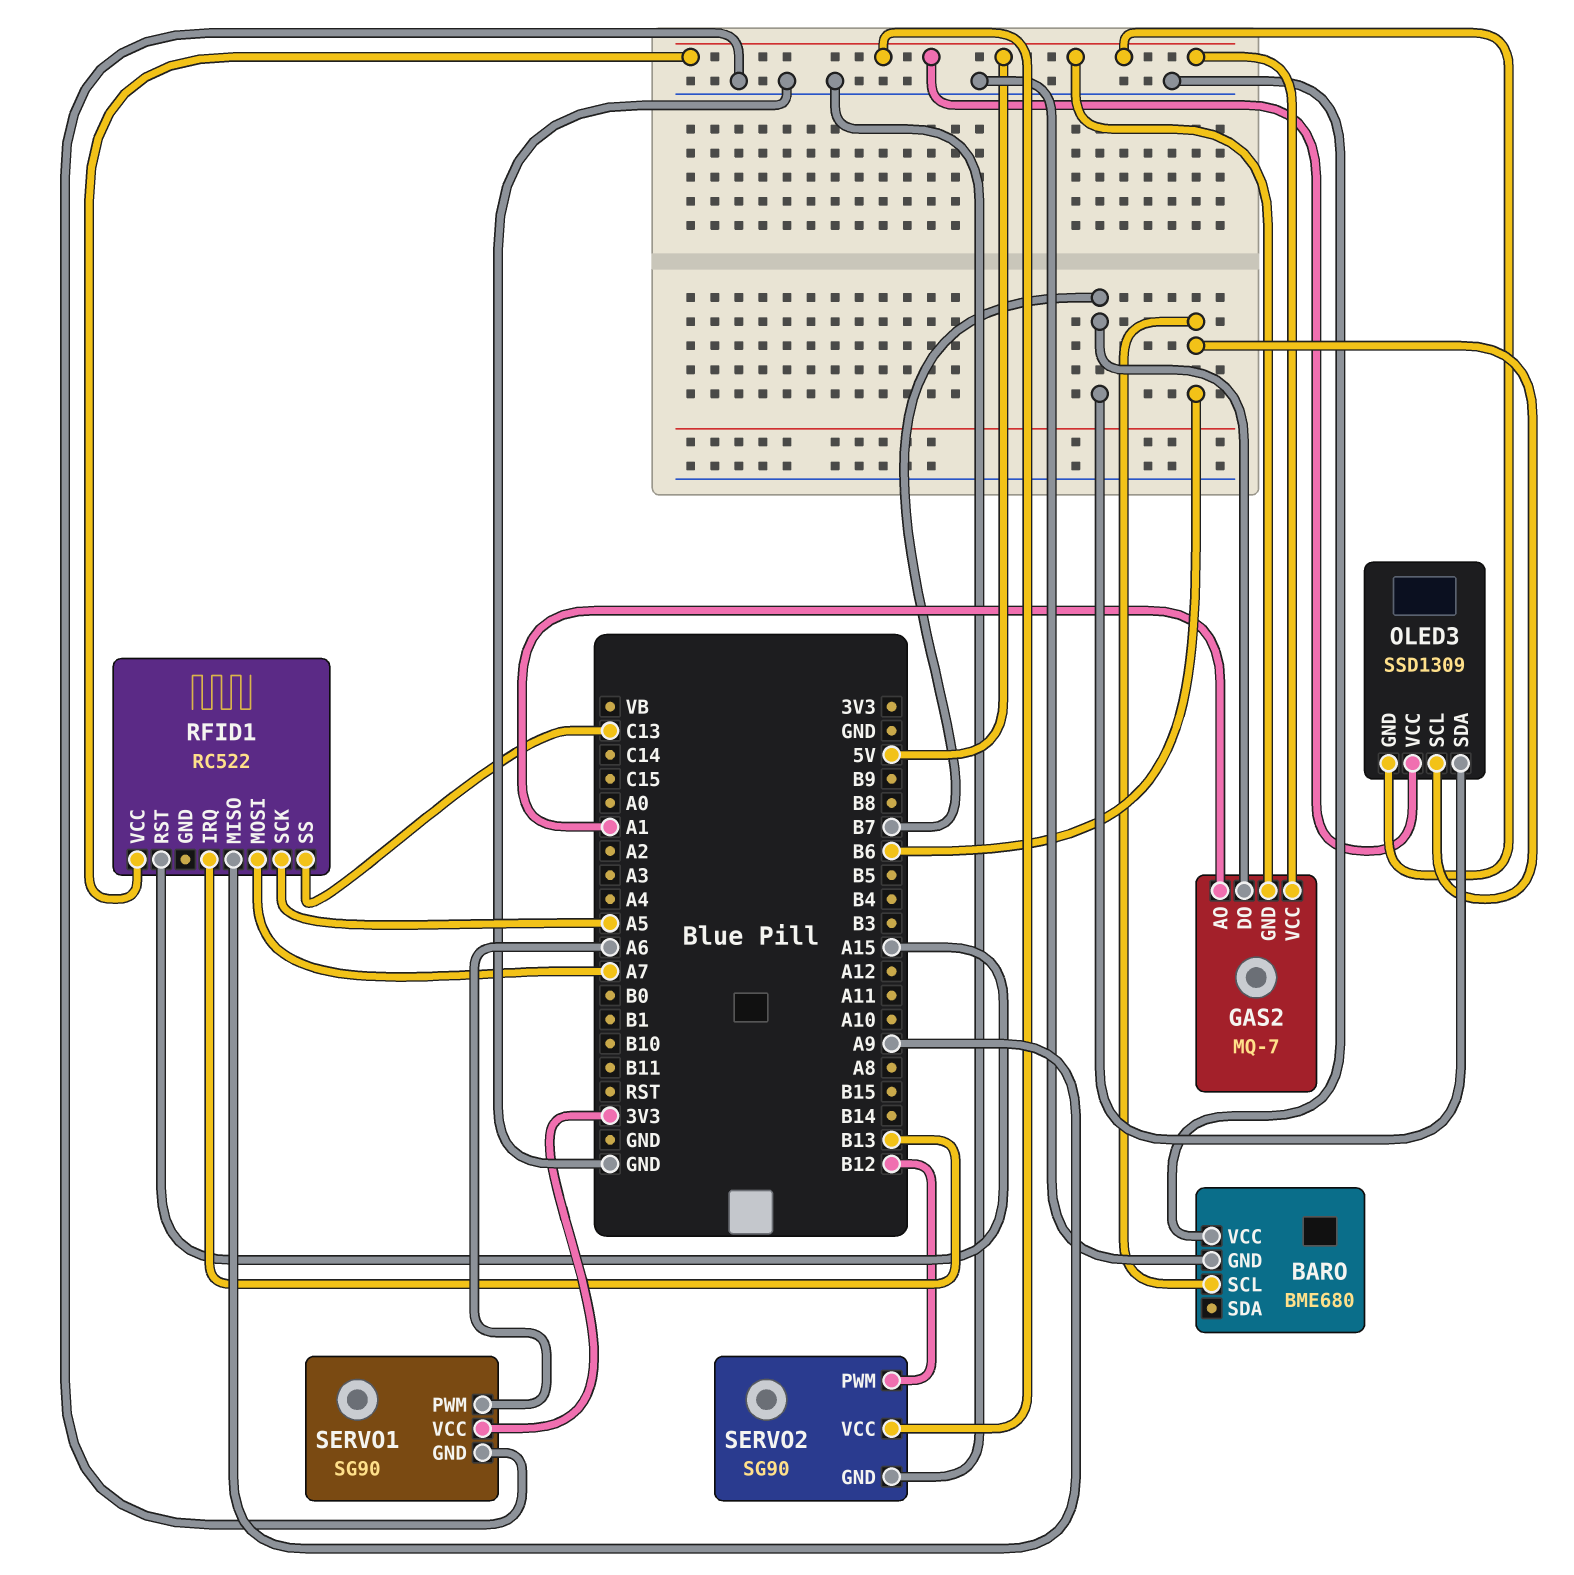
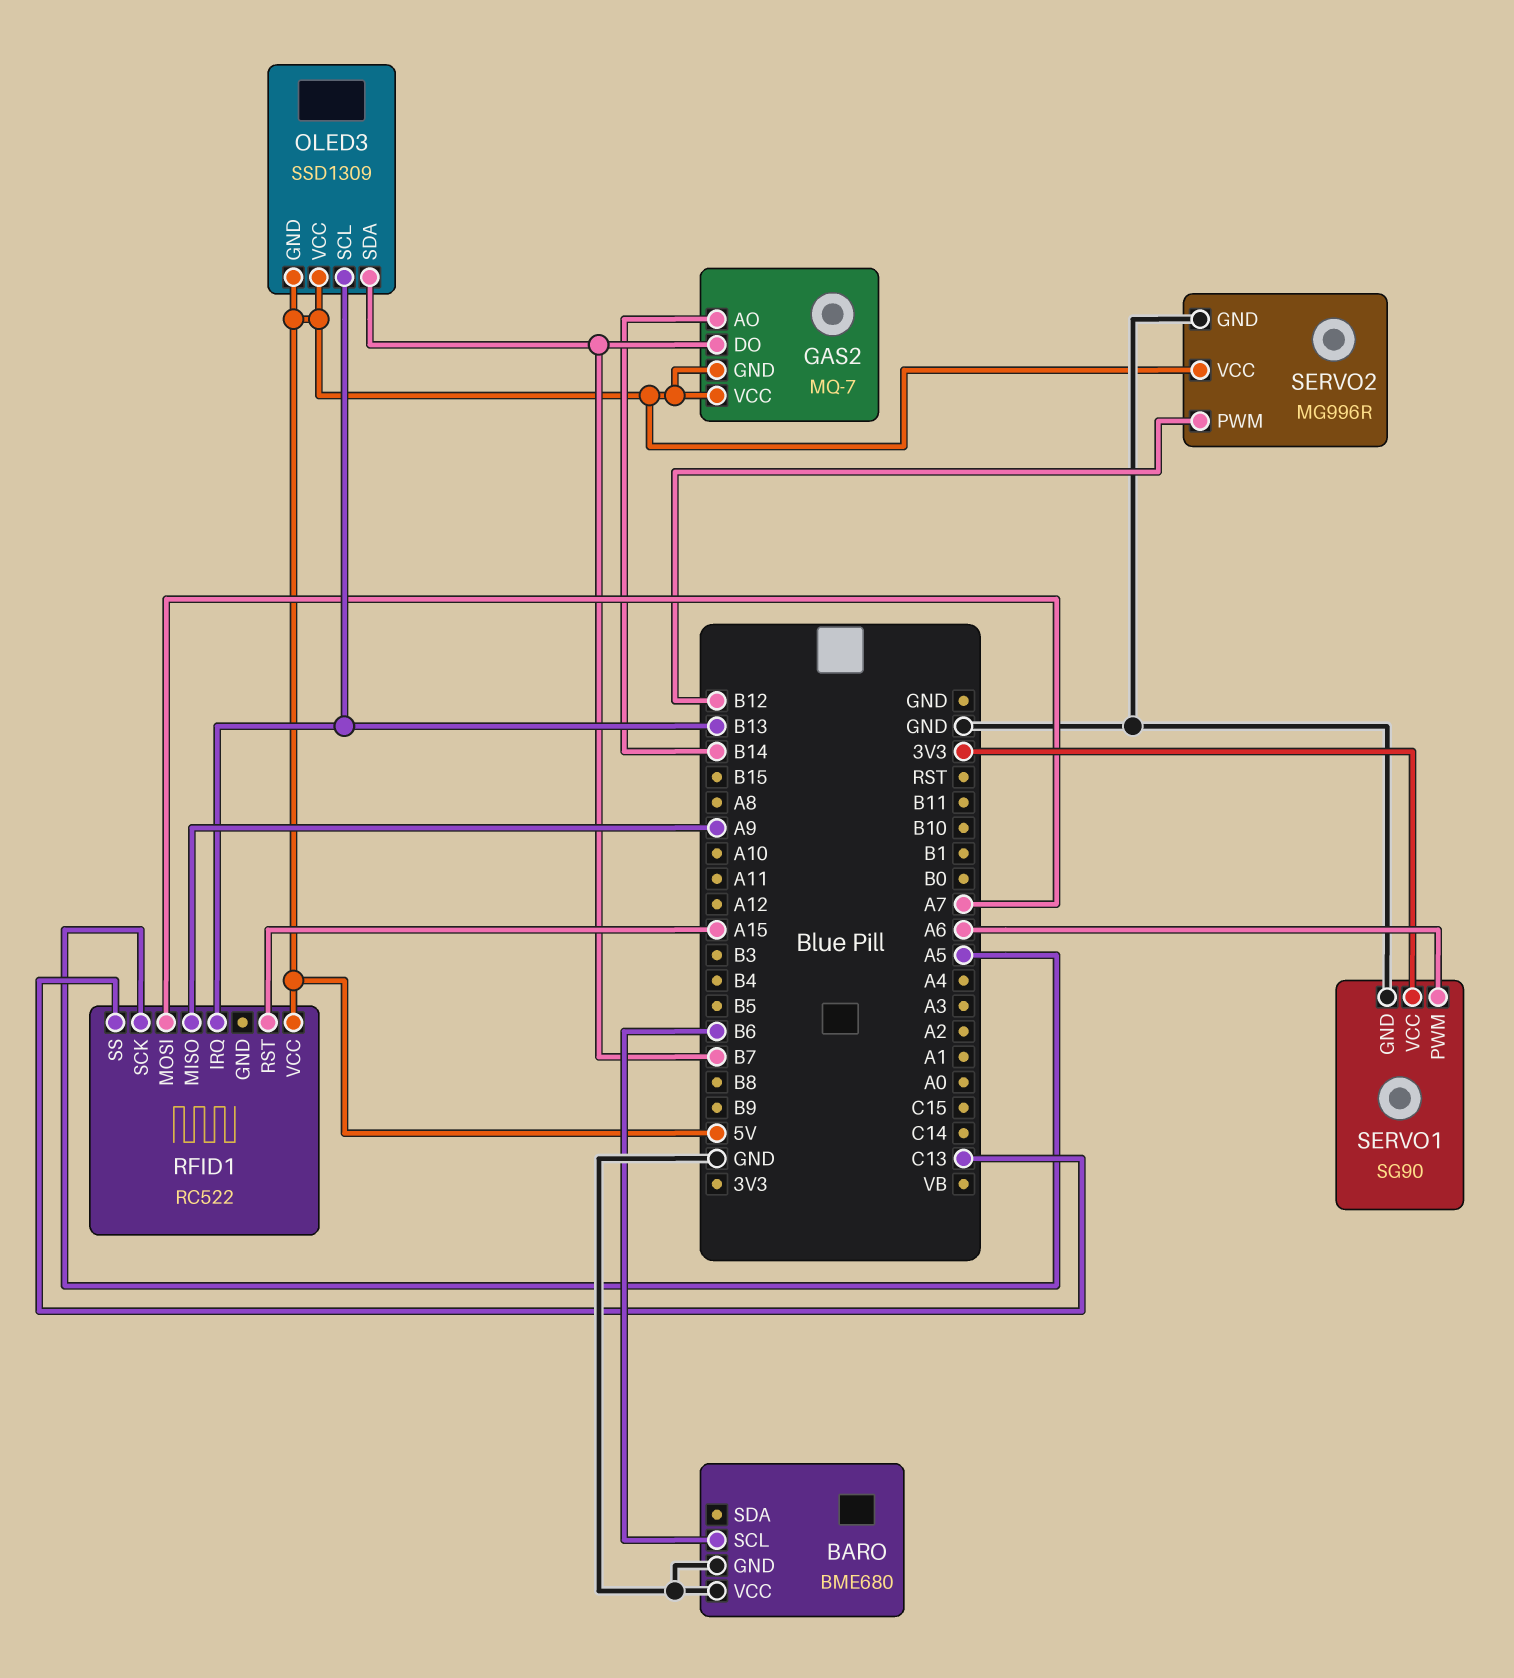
GAS2 pin AO: A1 -> B14
OLED3 pin SCL: B6 -> B13
SERVO2: SG90 -> MG996R

